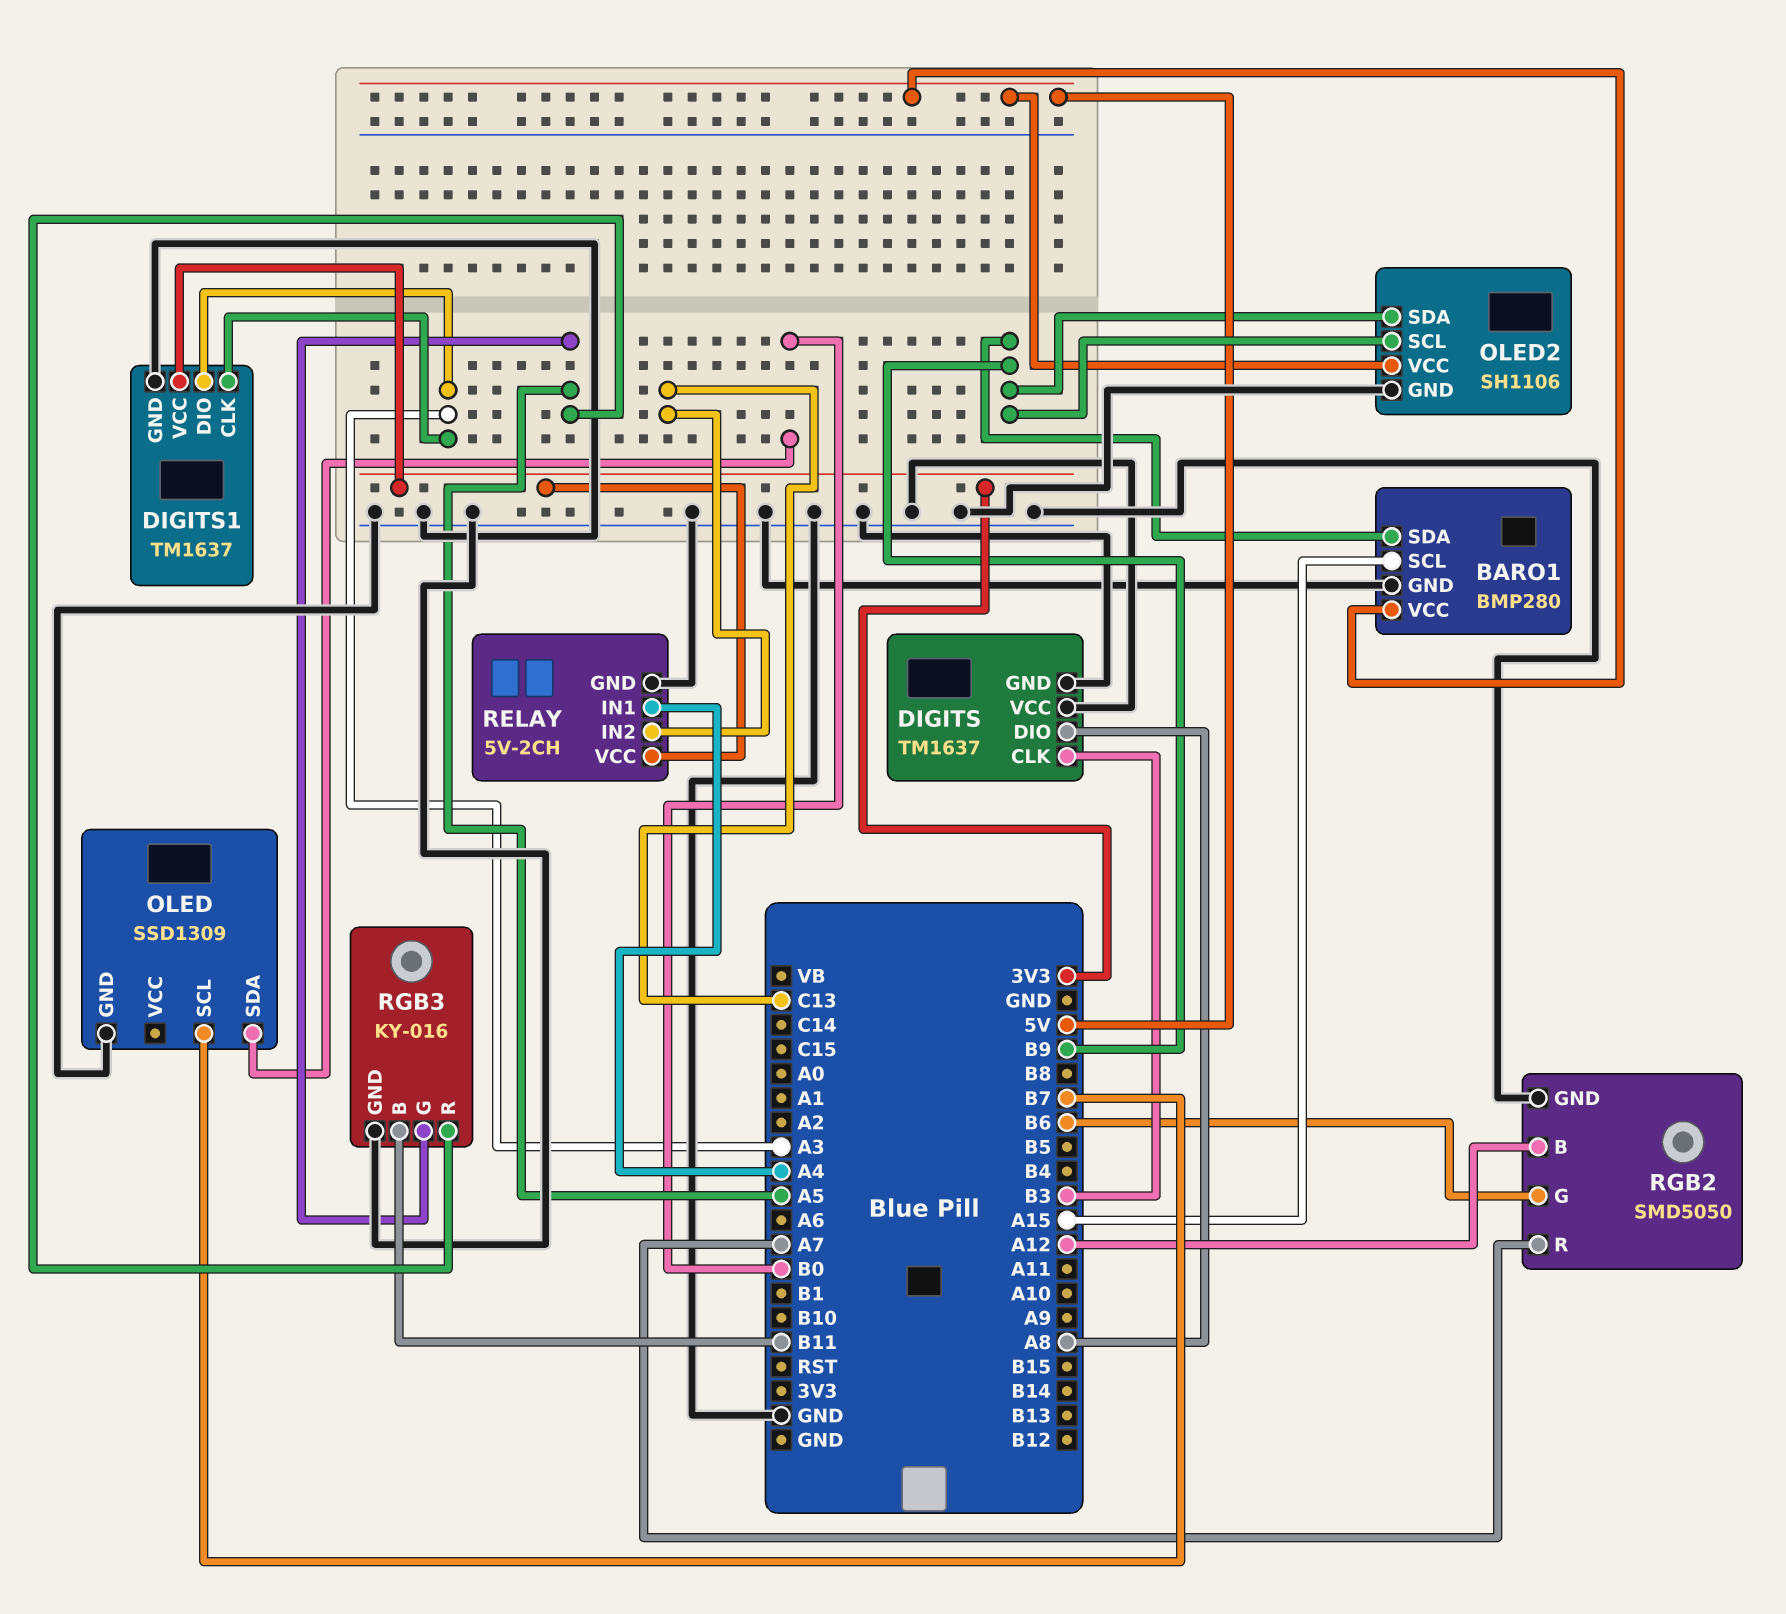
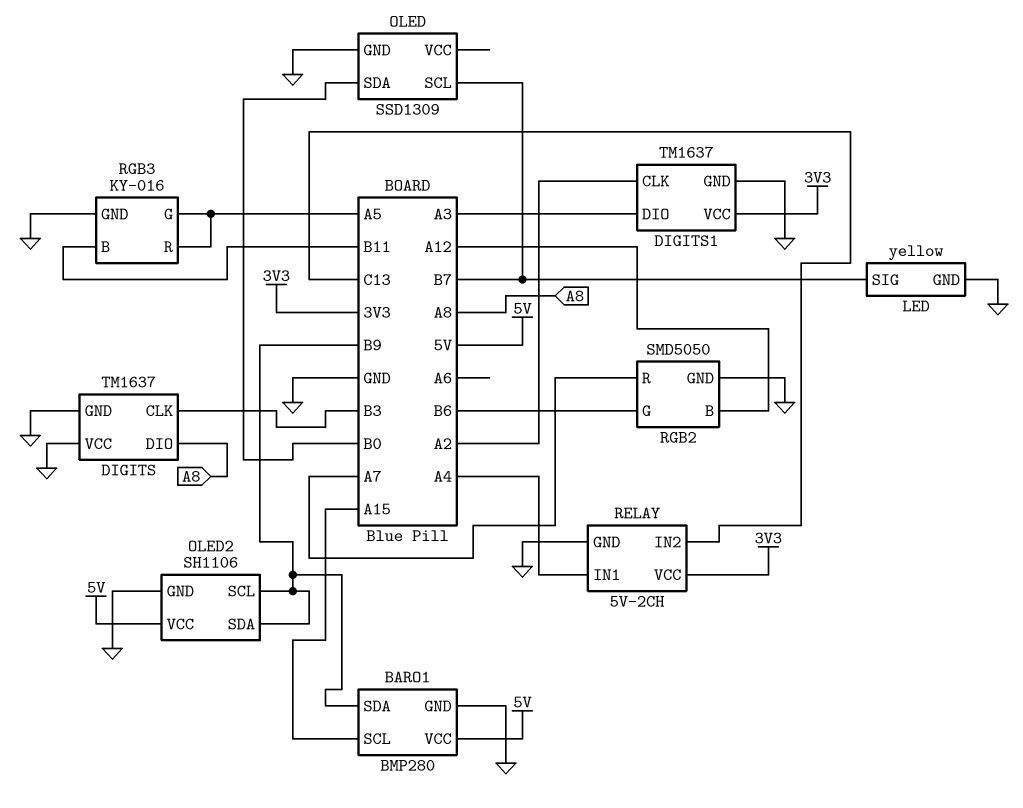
DIGITS1 pin CLK: A3 -> A2
LED: none -> yellow
LED pin GND: none -> GND
LED pin SIG: none -> B7

